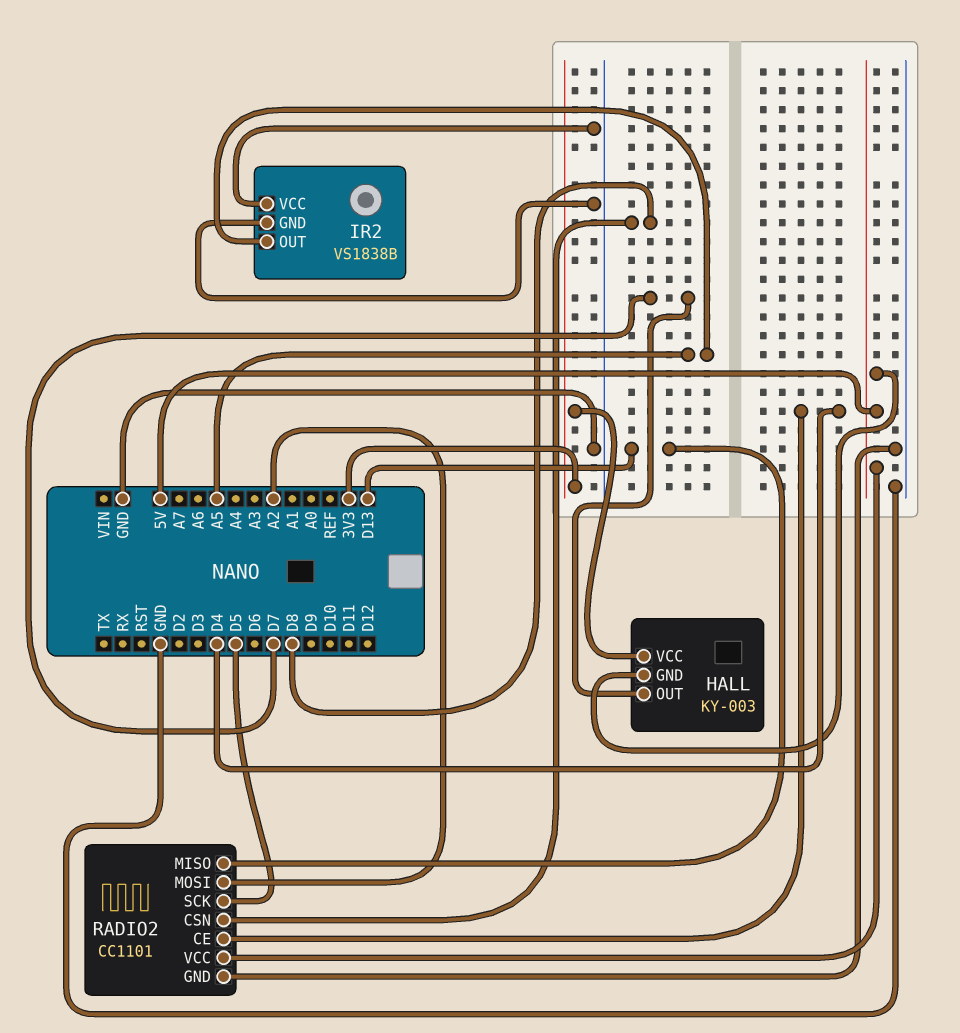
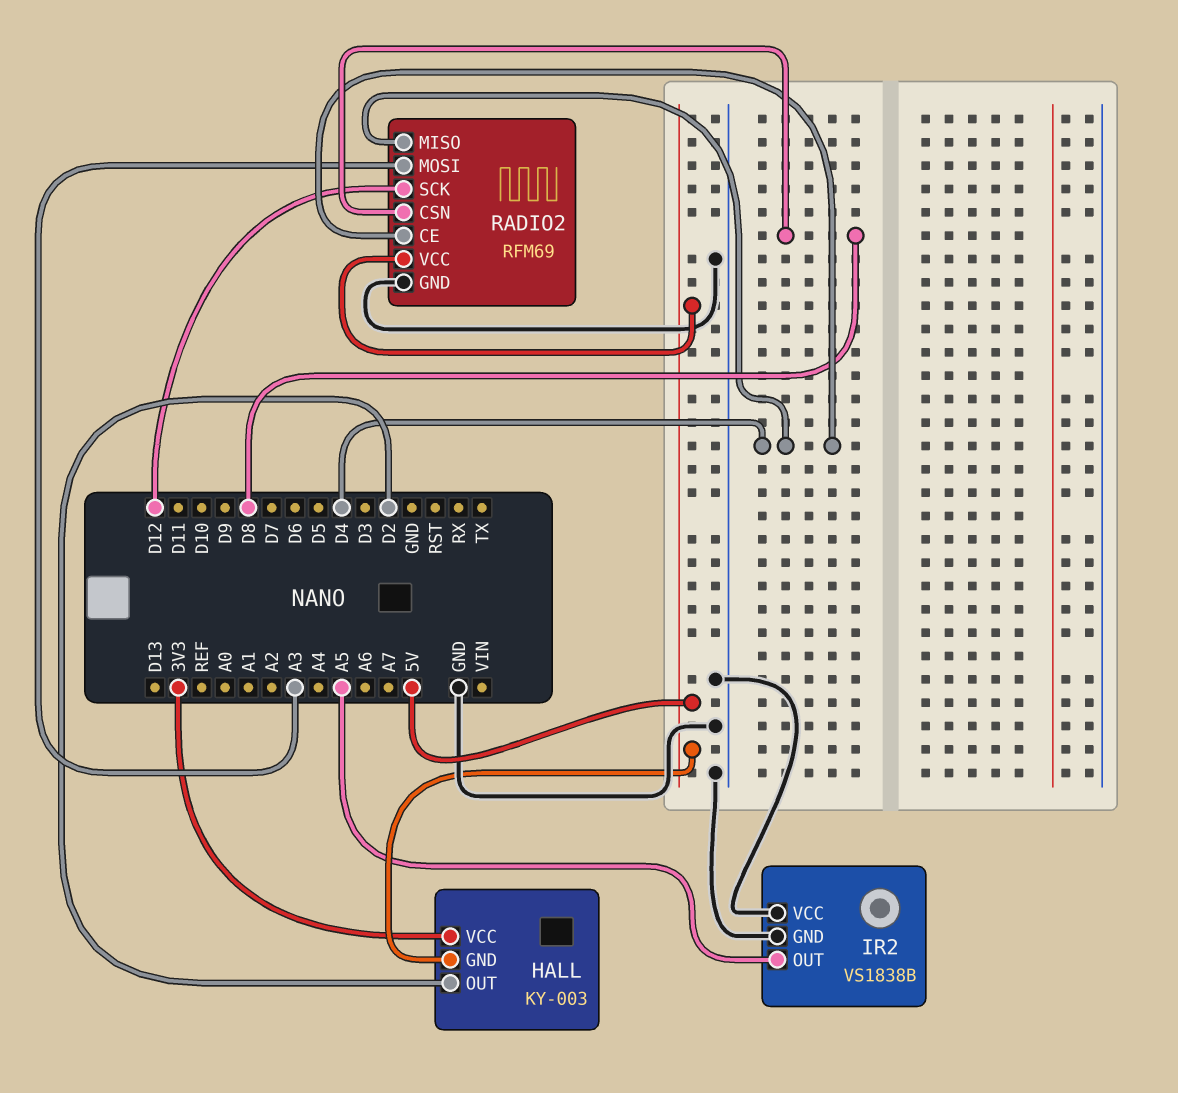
HALL pin OUT: D7 -> D2
RADIO2: CC1101 -> RFM69
RADIO2 pin MISO: D13 -> D4
RADIO2 pin MOSI: A2 -> A3
RADIO2 pin SCK: D5 -> D12

